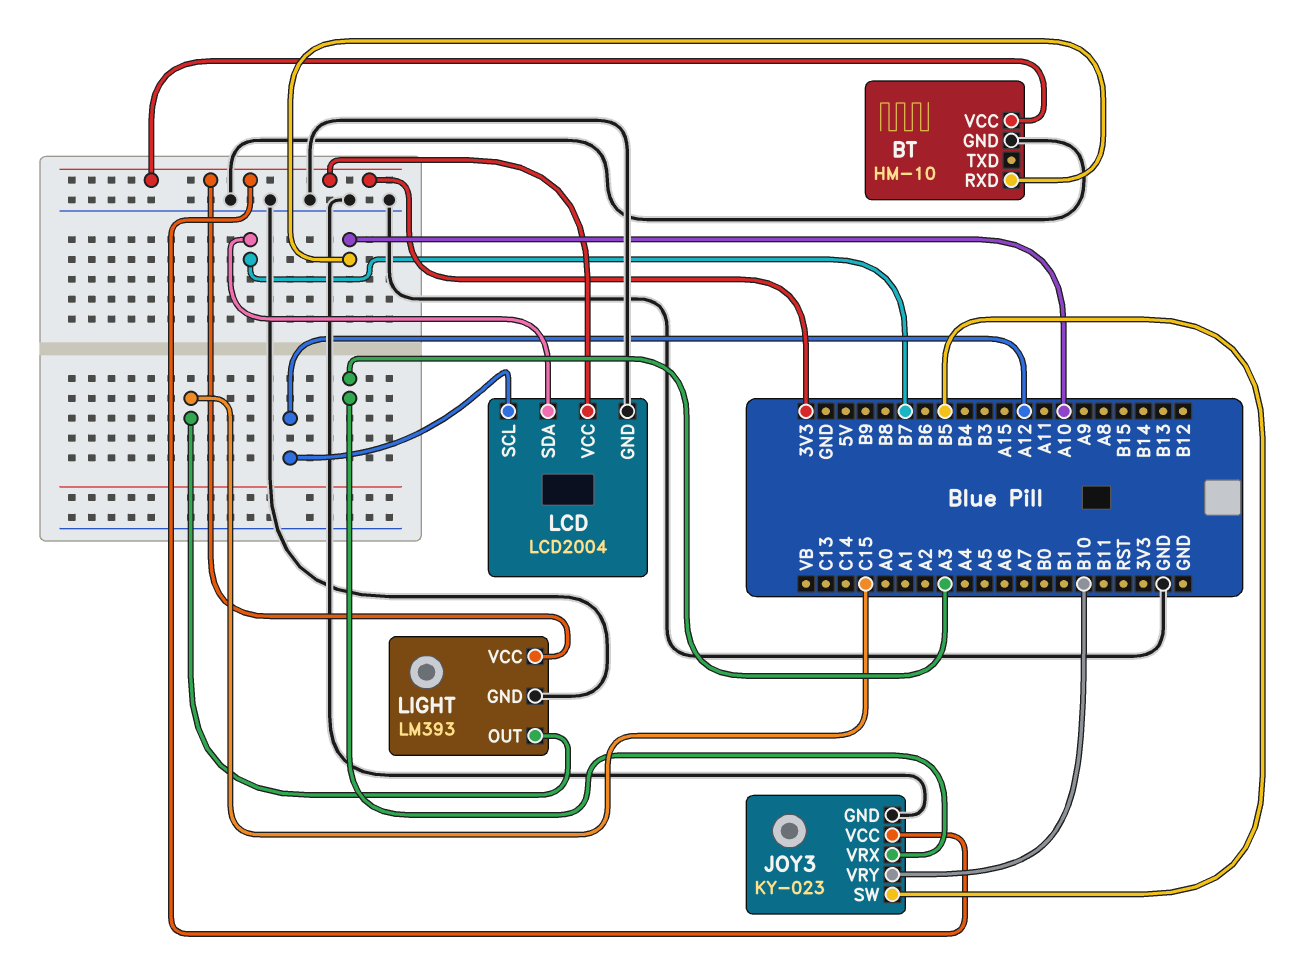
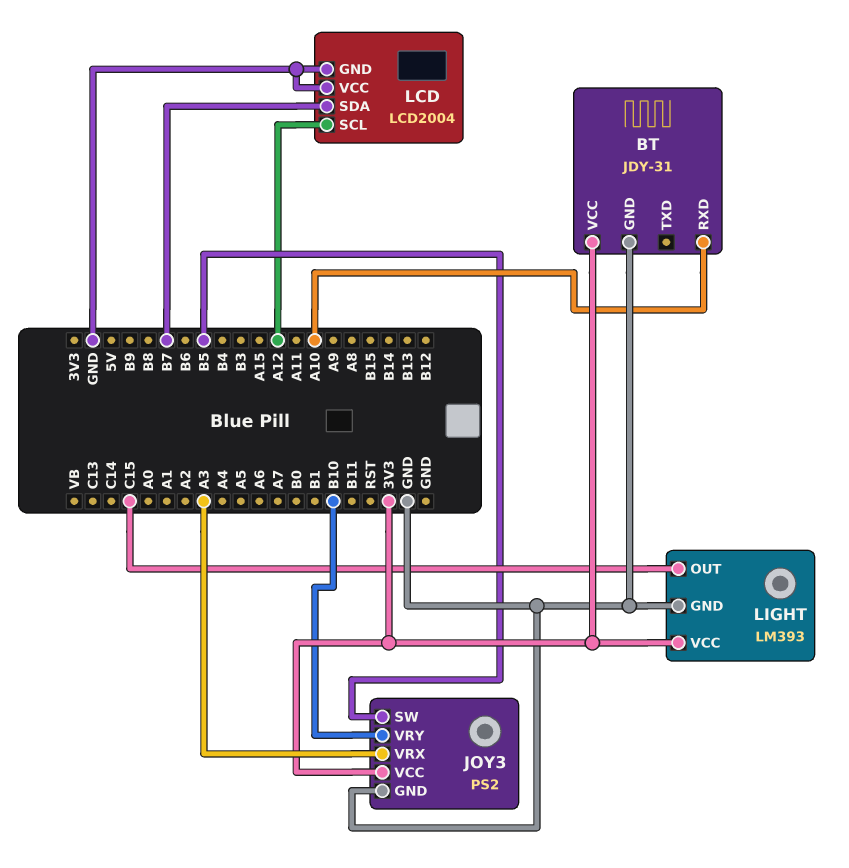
BT: HM-10 -> JDY-31
JOY3: KY-023 -> PS2
LCD pin VCC: 3V3 -> GND

